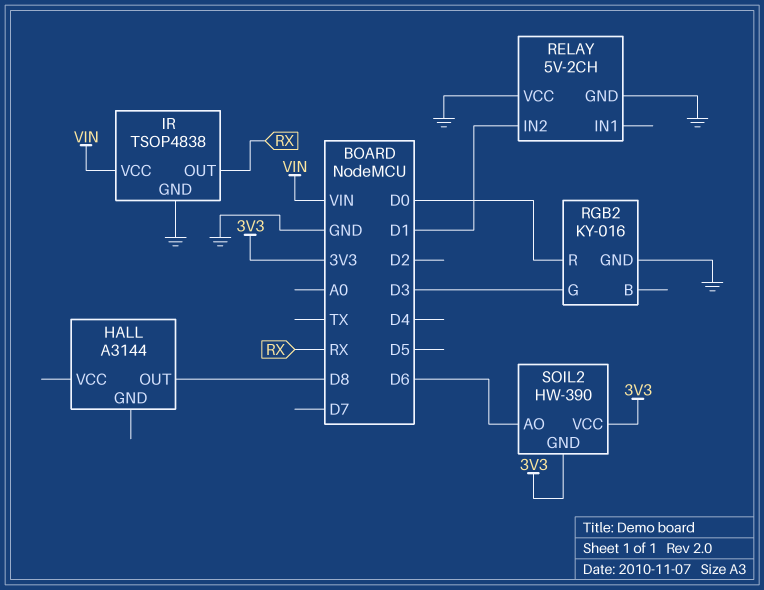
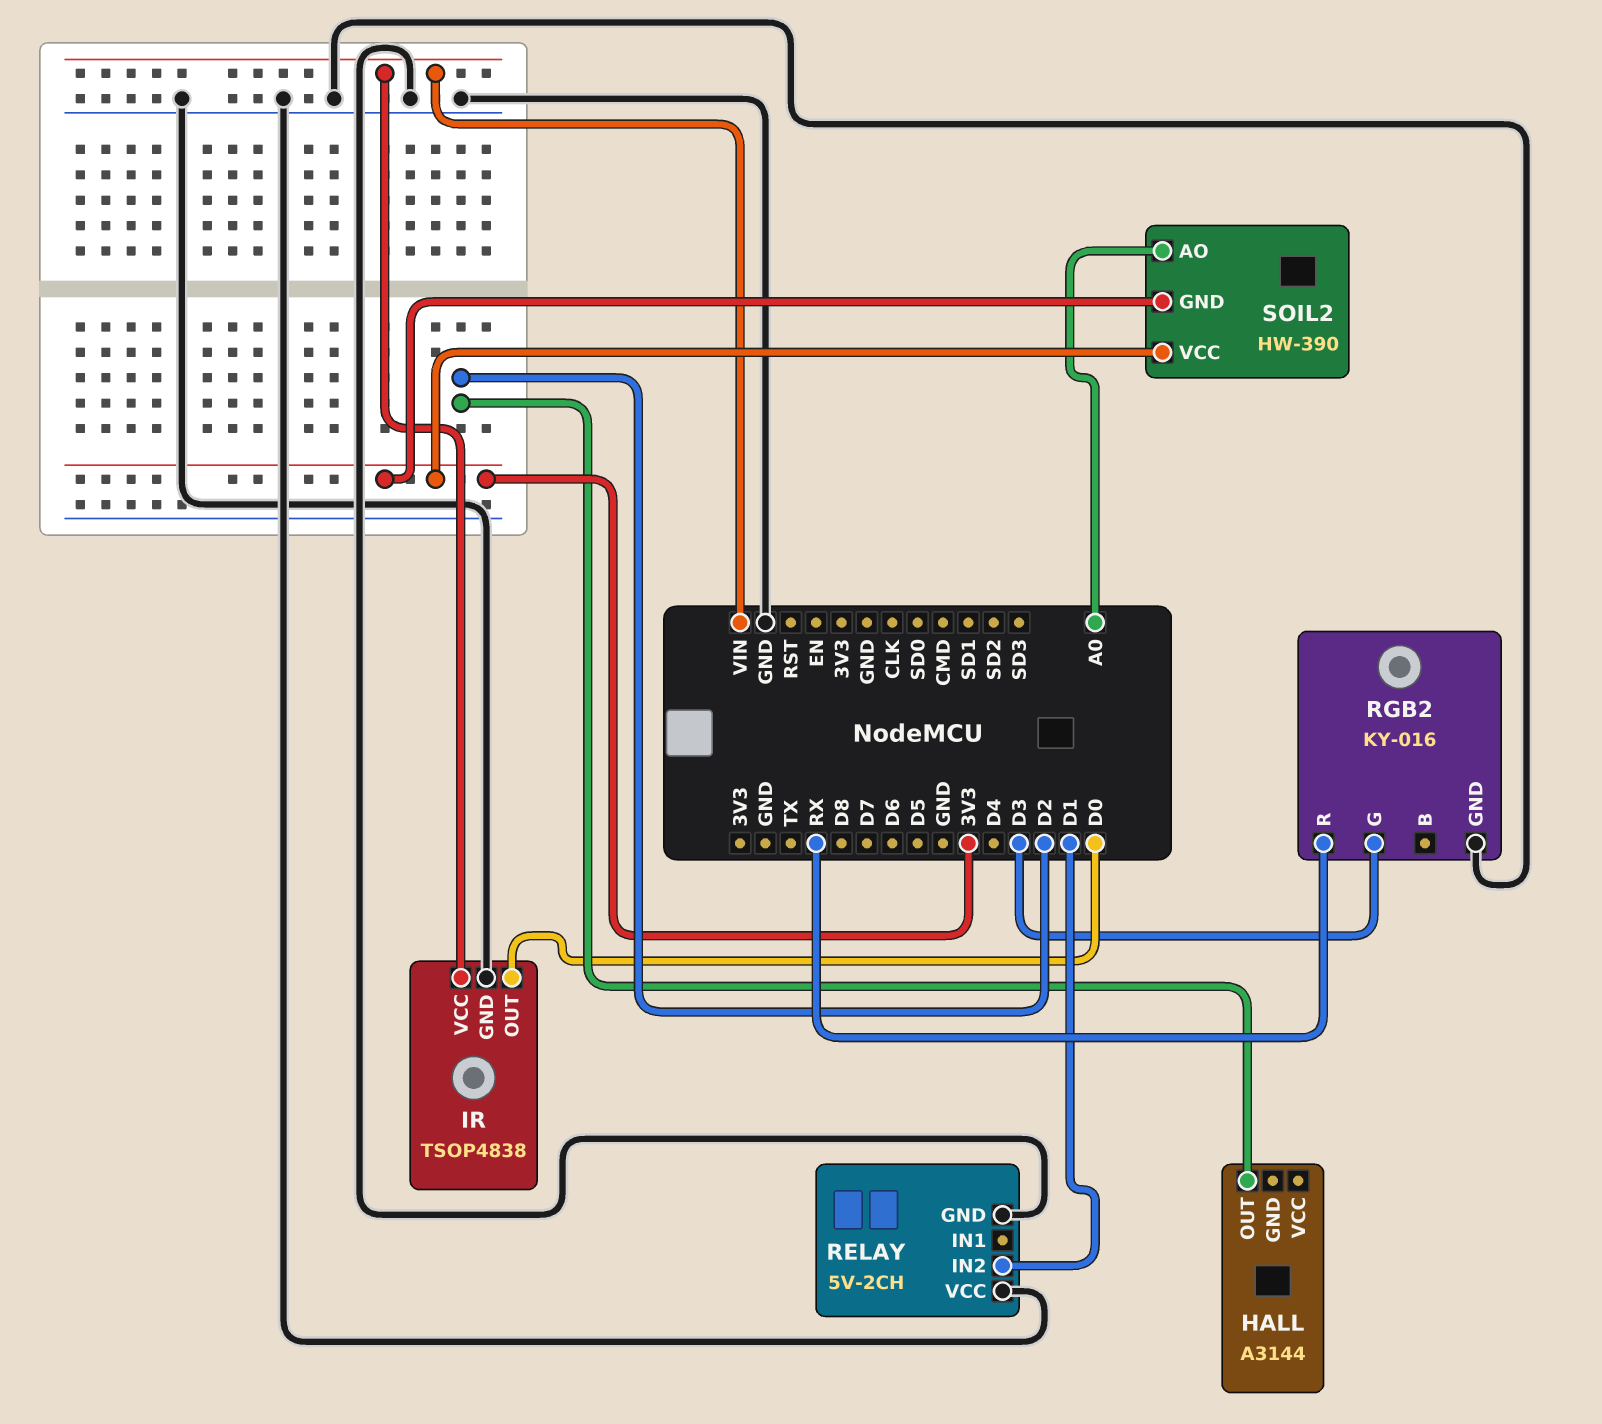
HALL pin OUT: D8 -> D2
IR pin OUT: RX -> D0
RGB2 pin R: D0 -> RX
SOIL2 pin AO: D6 -> A0

